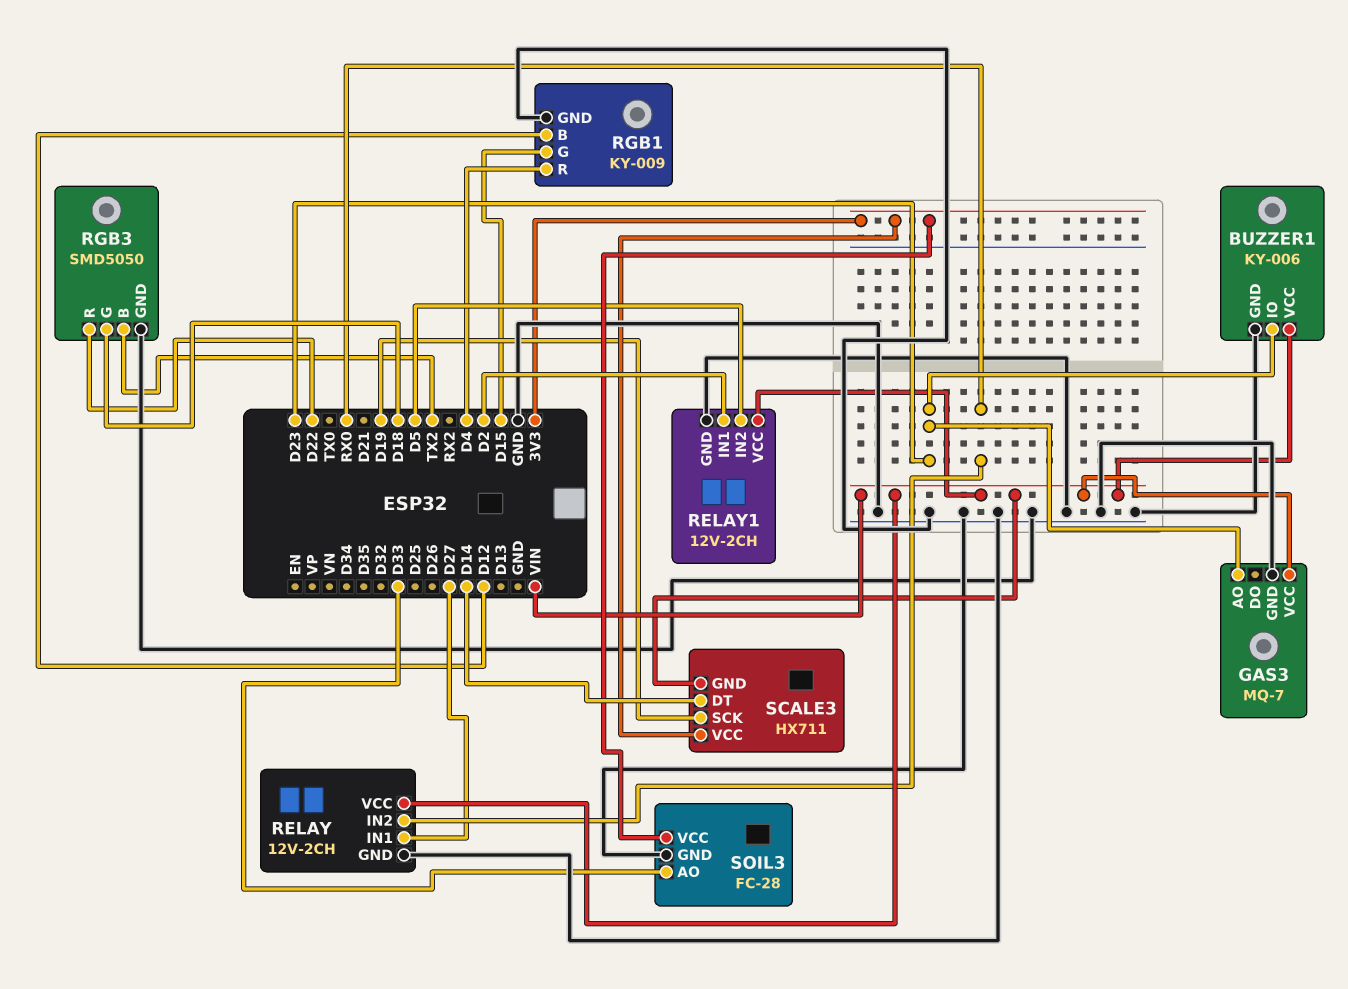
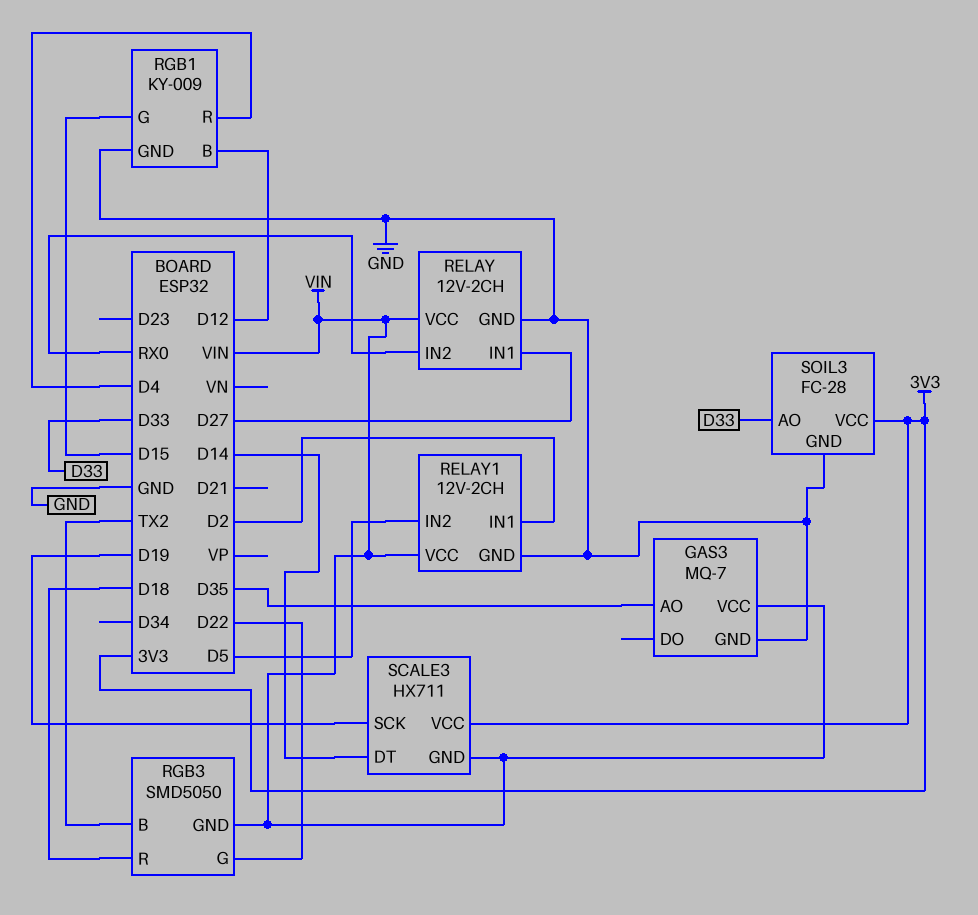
BUZZER1: KY-006 -> none
BUZZER1 pin GND: GND -> none
BUZZER1 pin IO: D23 -> none
BUZZER1 pin VCC: VIN -> none
GAS3 pin AO: D23 -> D35
RGB3 pin G: D18 -> D22
RGB3 pin GND: GND -> VIN
RGB3 pin R: D22 -> D18

